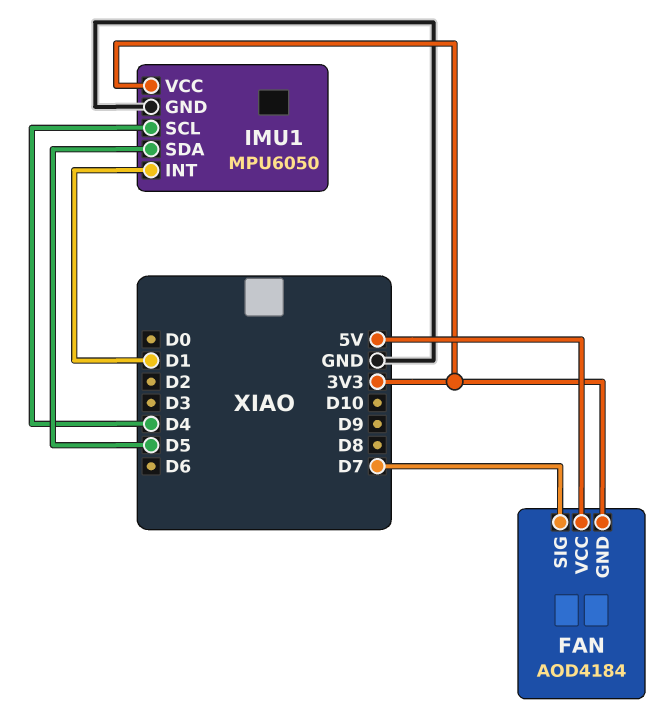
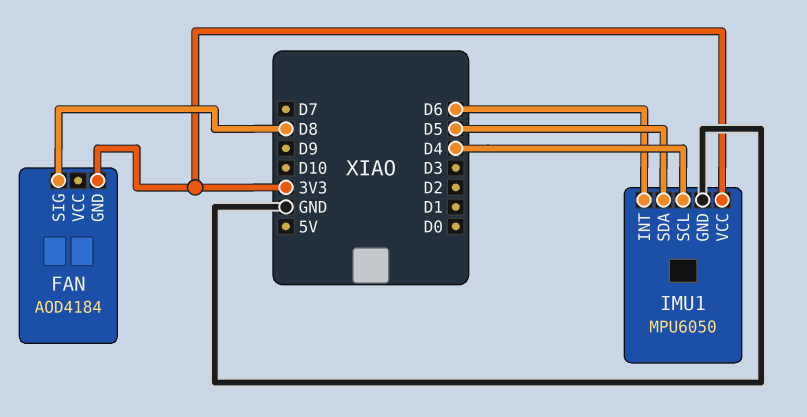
FAN pin SIG: D7 -> D8
FAN pin VCC: 5V -> none
IMU1 pin INT: D1 -> D6

